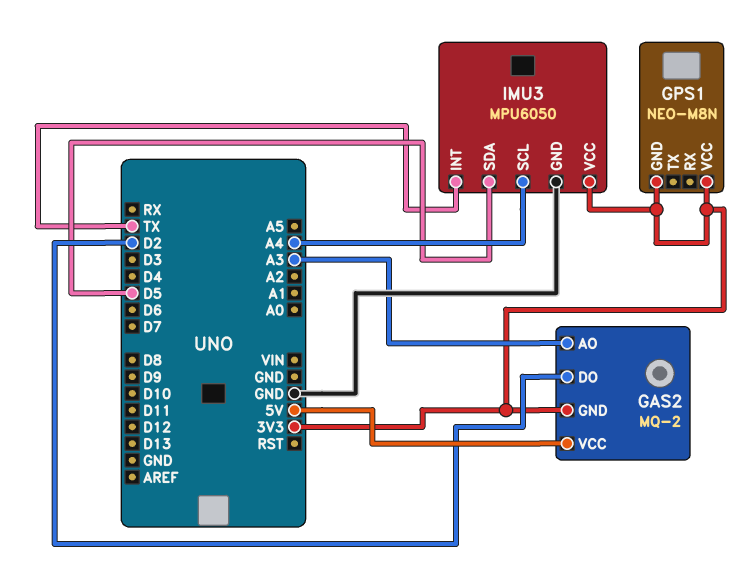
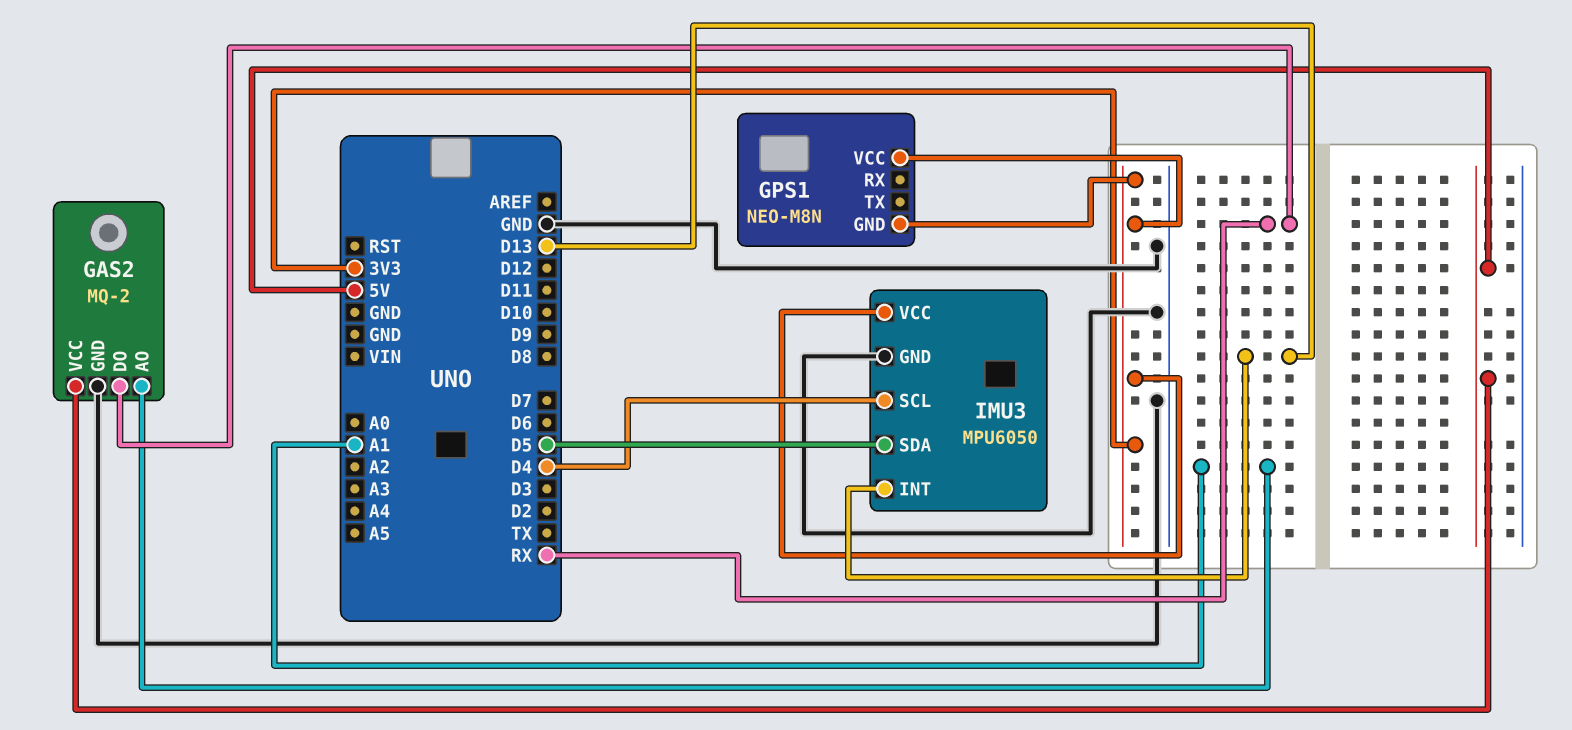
GAS2 pin AO: A3 -> A1
GAS2 pin DO: D2 -> RX
GAS2 pin GND: 3V3 -> GND
IMU3 pin INT: TX -> D13
IMU3 pin SCL: A4 -> D4

